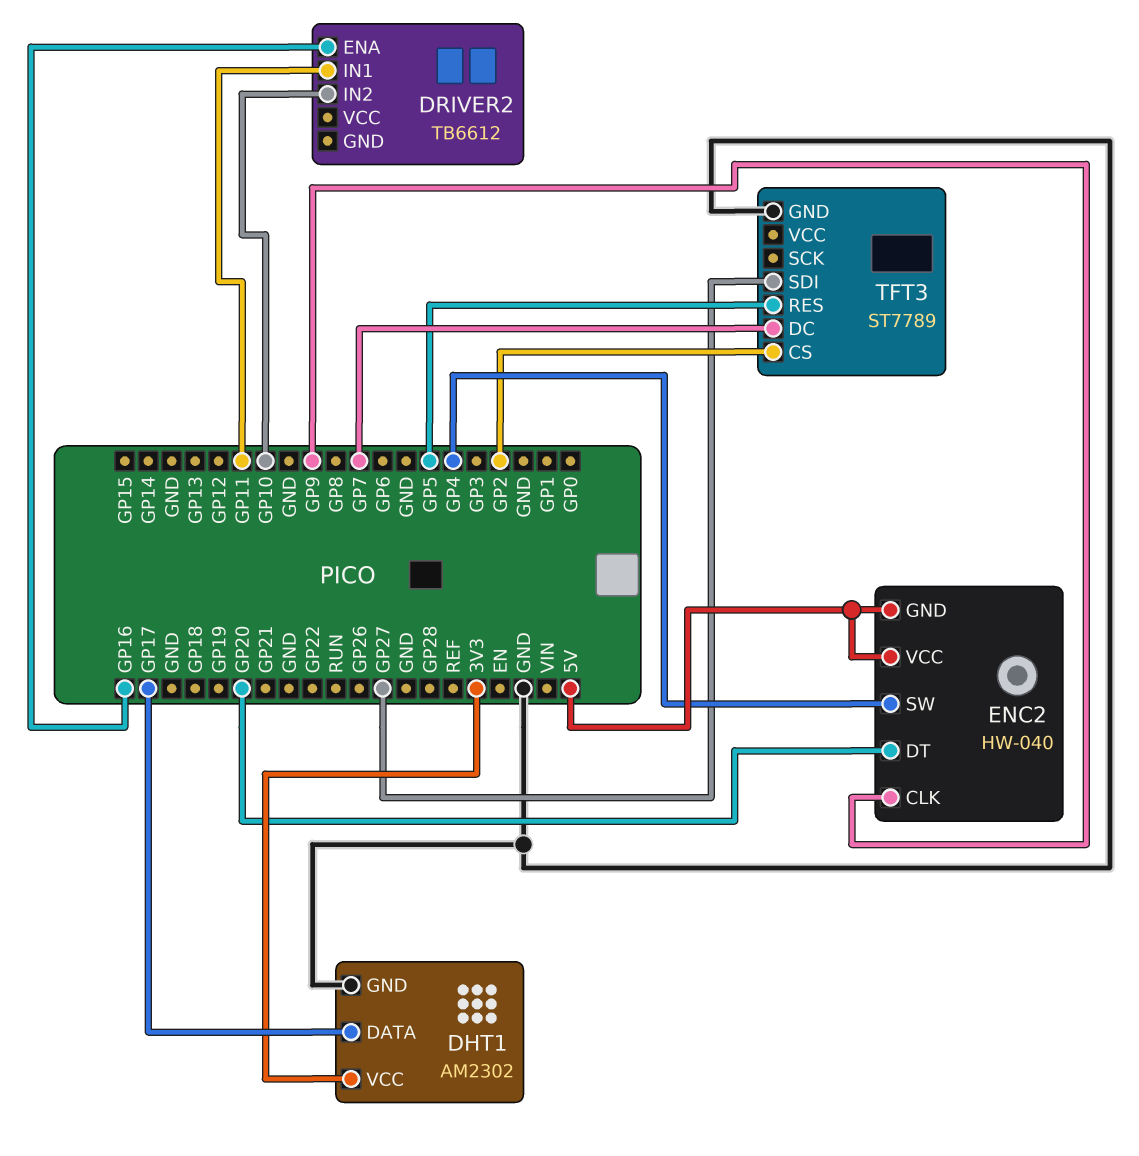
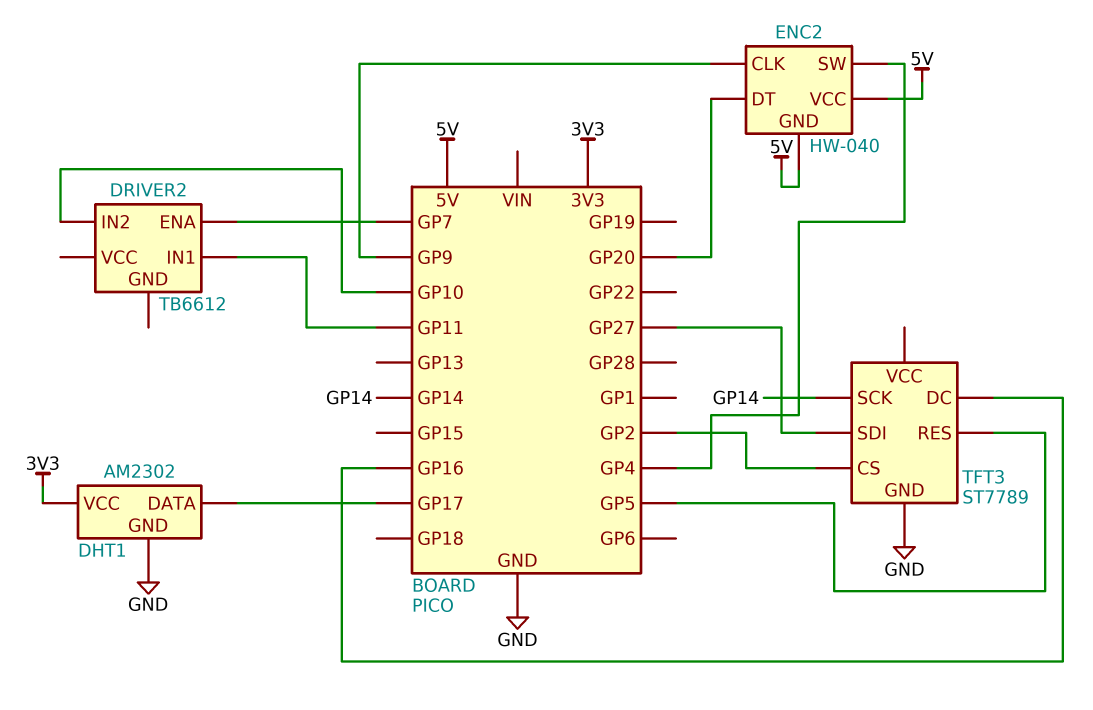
DRIVER2 pin ENA: GP16 -> GP7
TFT3 pin DC: GP7 -> GP16
TFT3 pin SCK: none -> GP14

